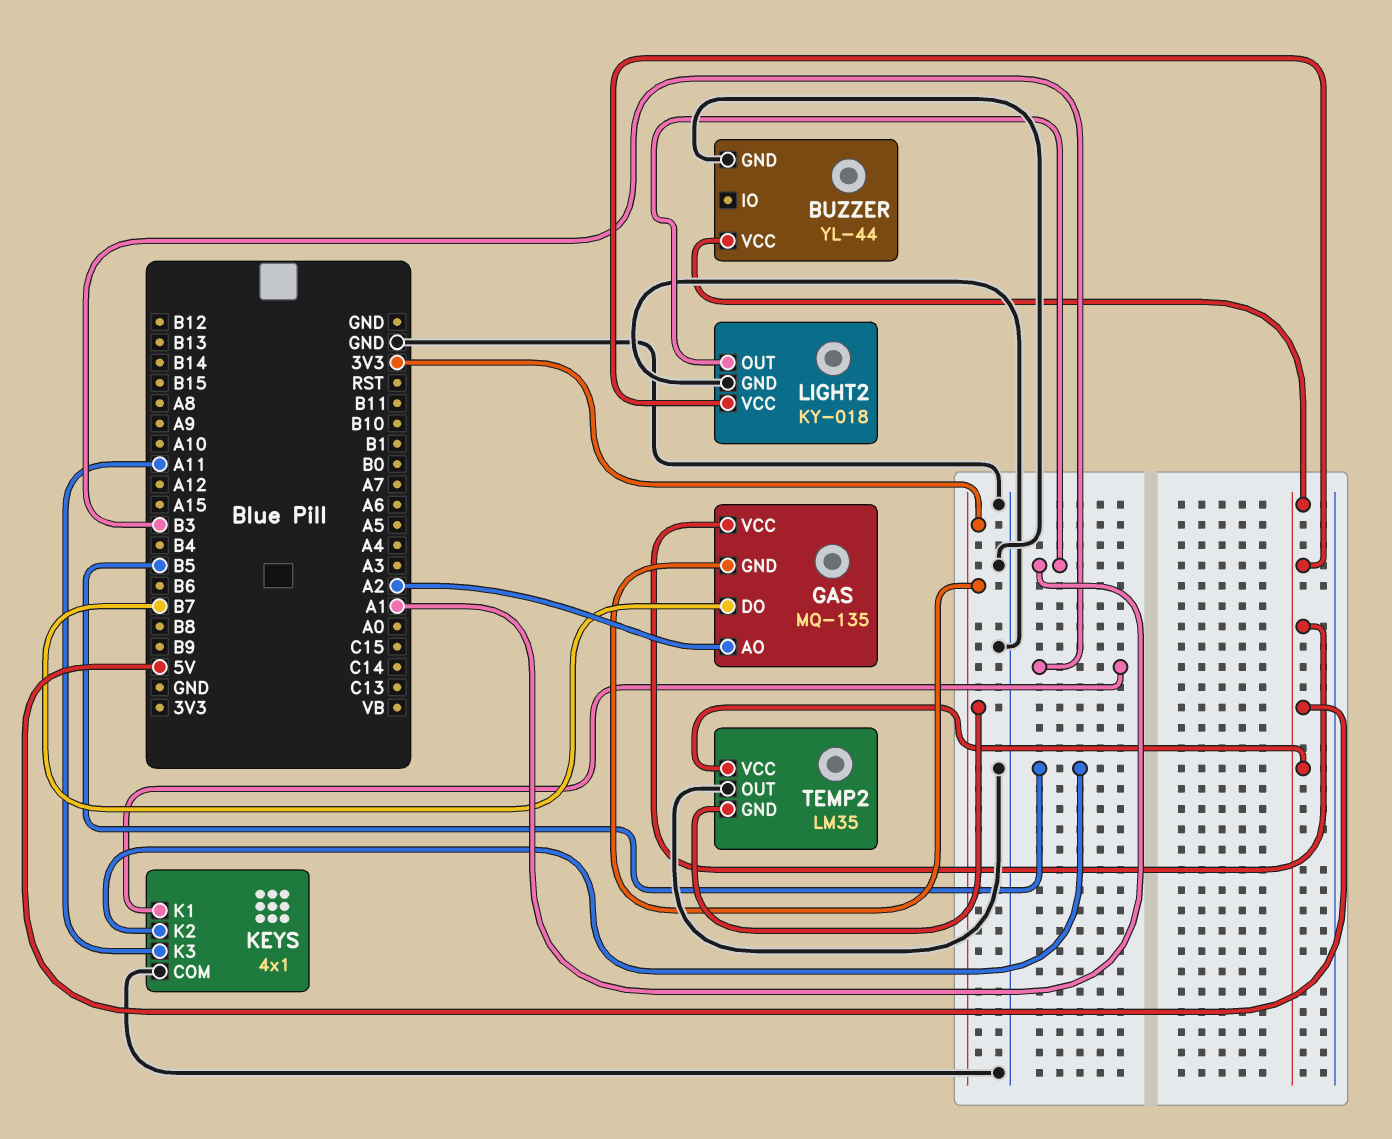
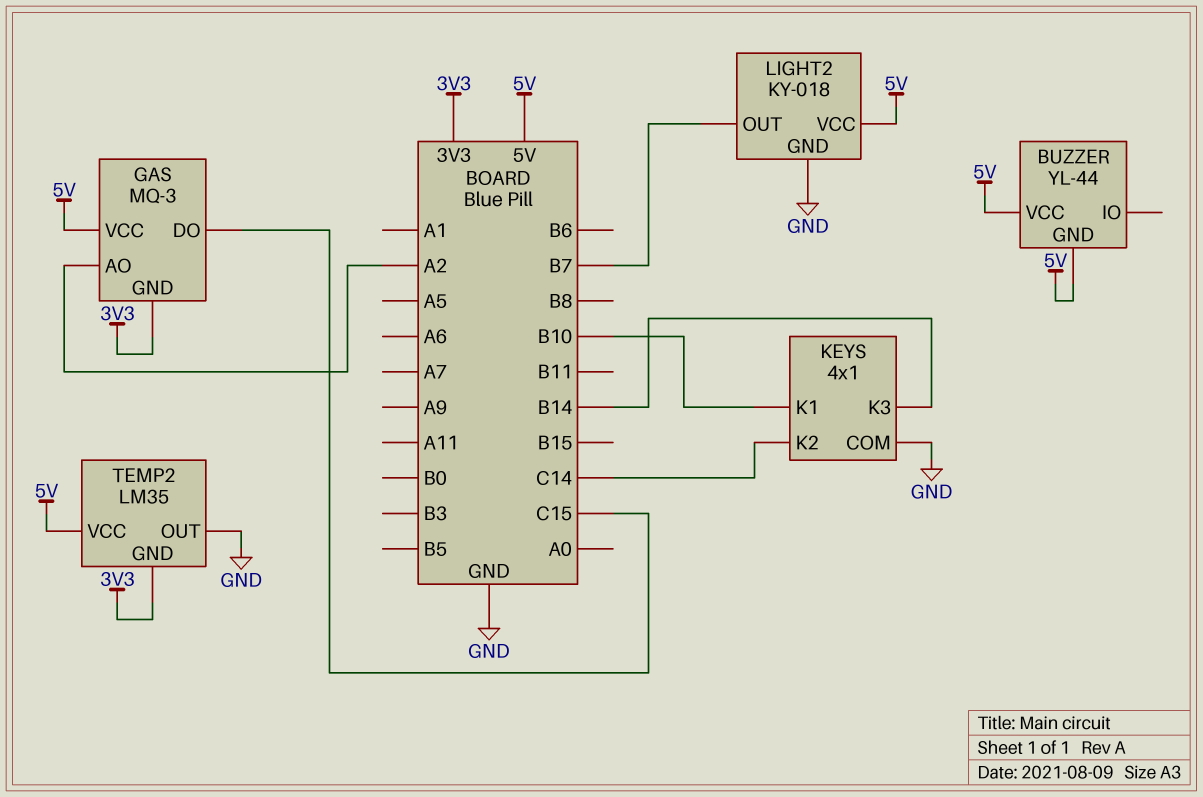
BUZZER pin GND: GND -> 5V
GAS: MQ-135 -> MQ-3
GAS pin DO: B7 -> C15
KEYS pin K1: B3 -> B10
KEYS pin K2: B5 -> C14
KEYS pin K3: A11 -> B14
LIGHT2 pin OUT: A1 -> B7

